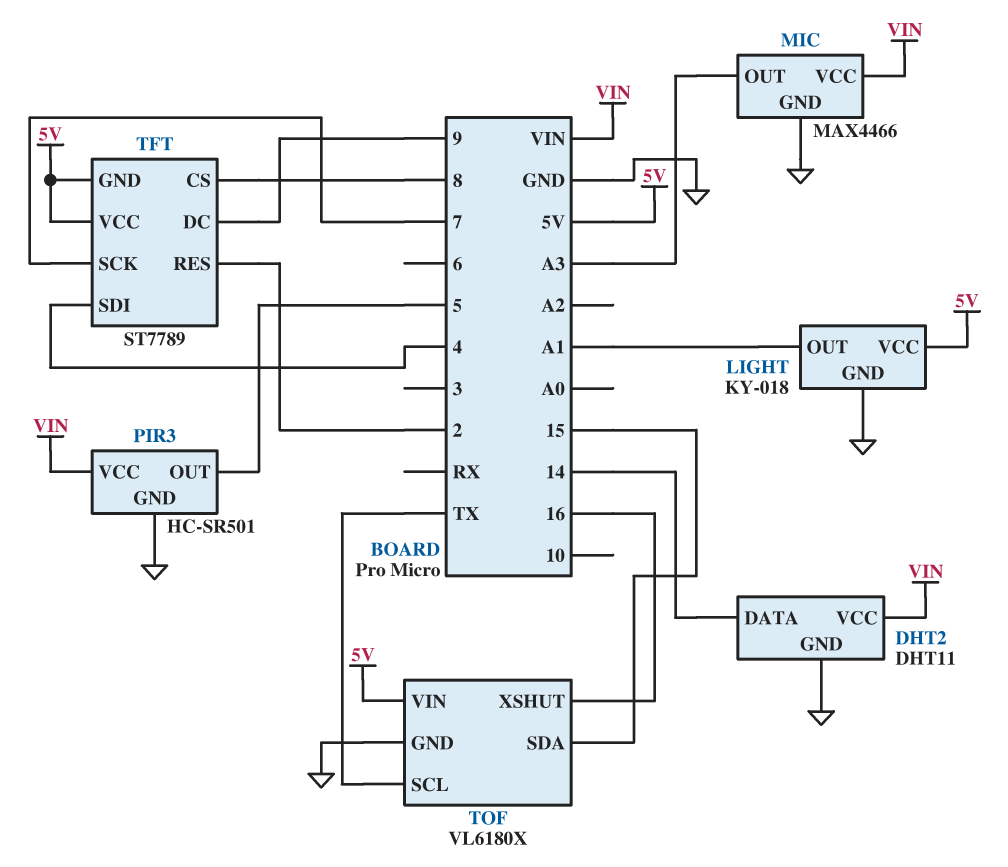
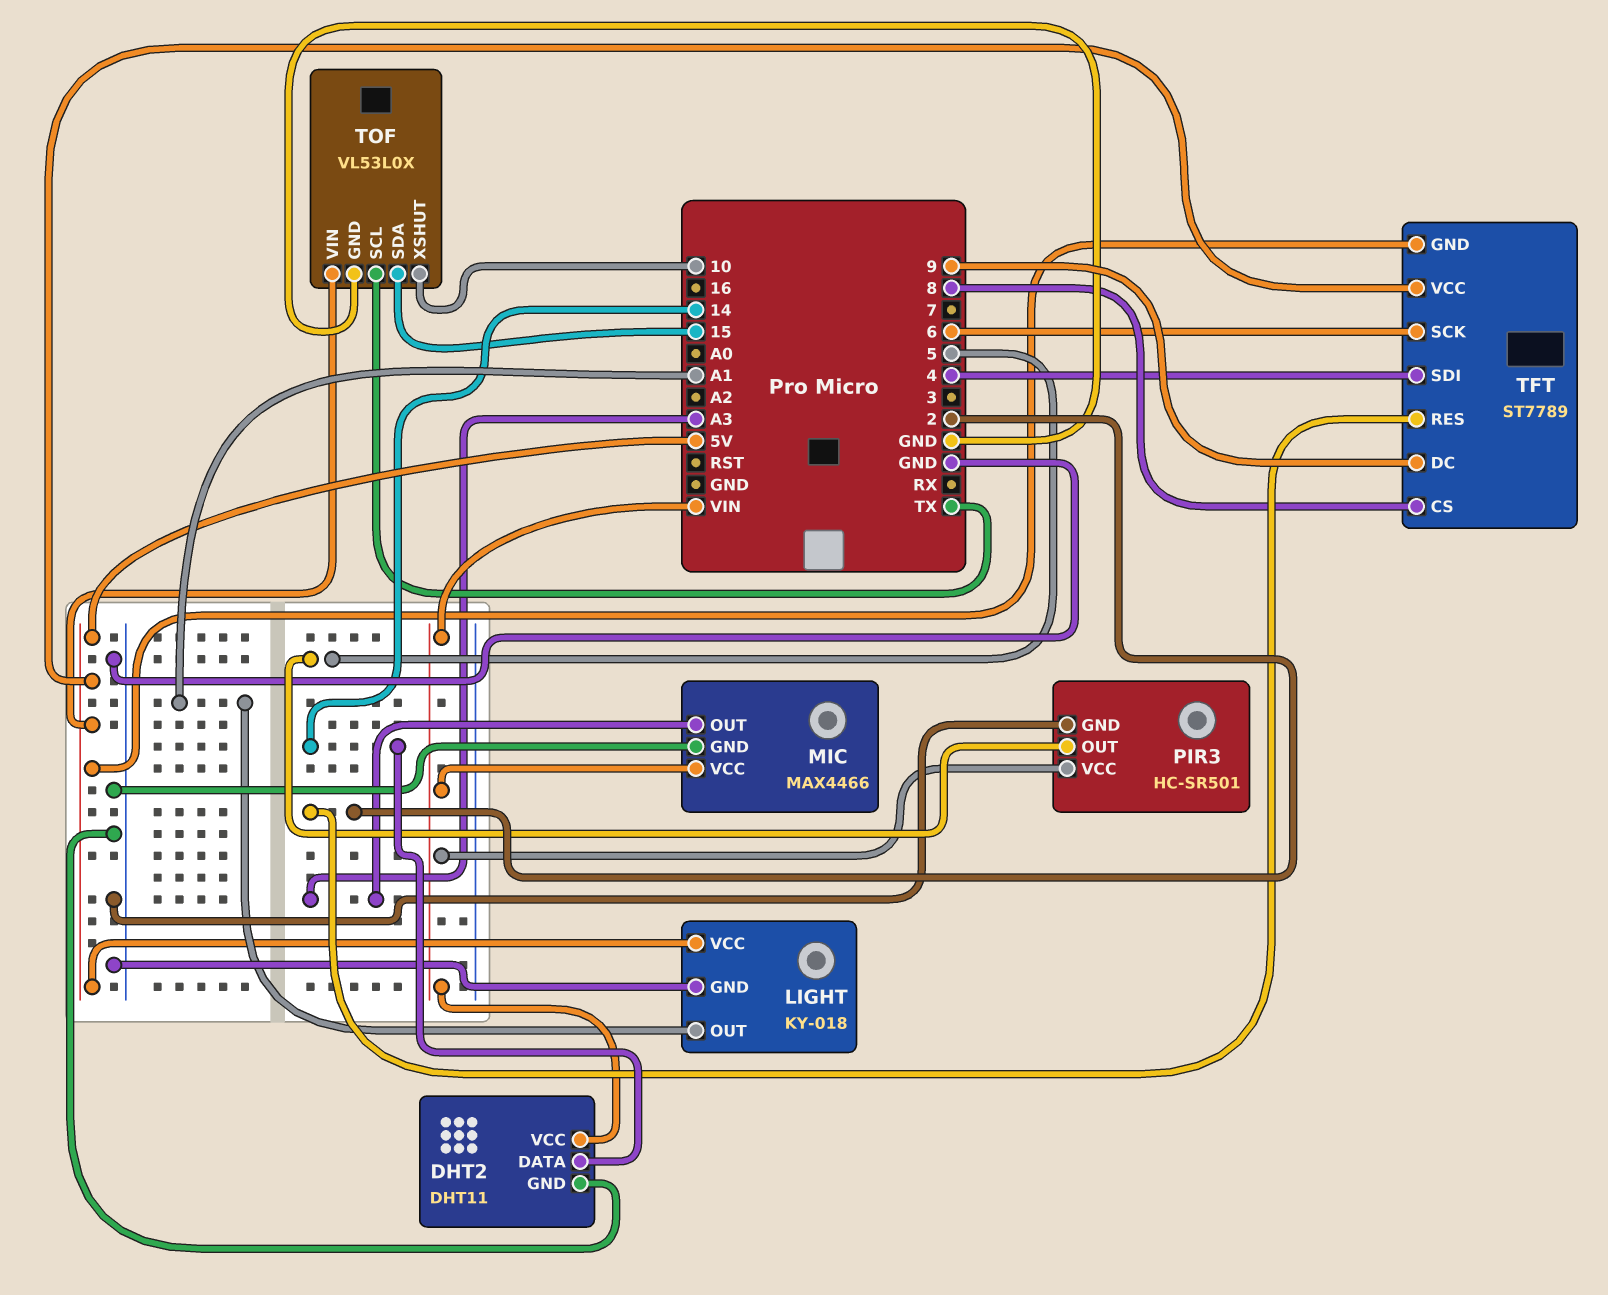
TFT pin SCK: 7 -> 6
TOF: VL6180X -> VL53L0X
TOF pin XSHUT: 16 -> 10

